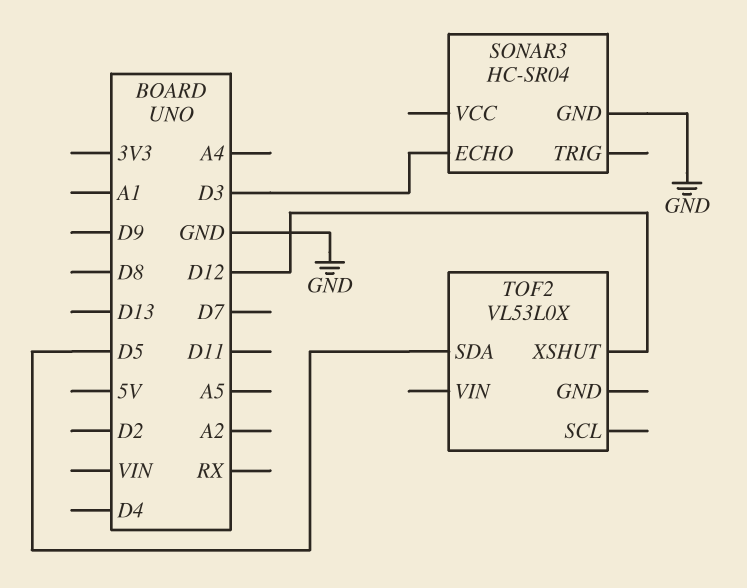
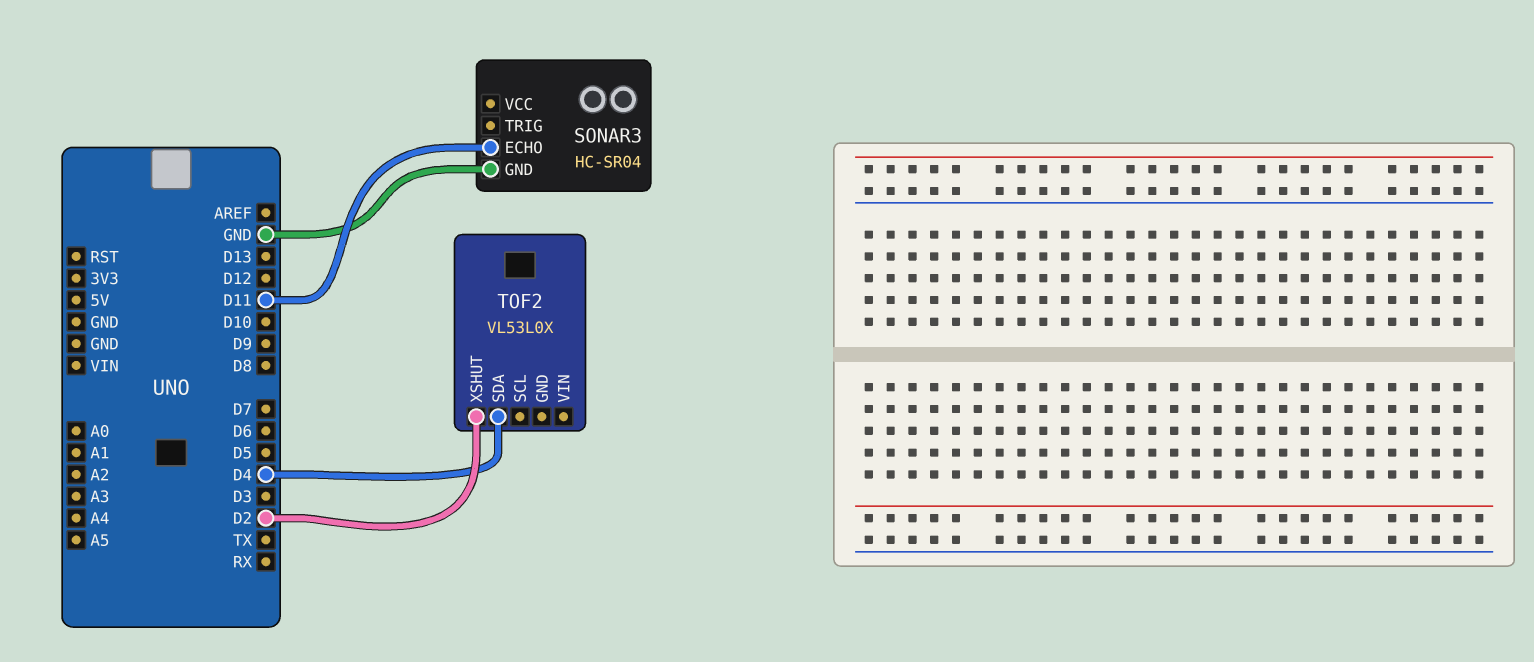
SONAR3 pin ECHO: D3 -> D11
TOF2 pin SDA: D5 -> D4
TOF2 pin XSHUT: D12 -> D2

